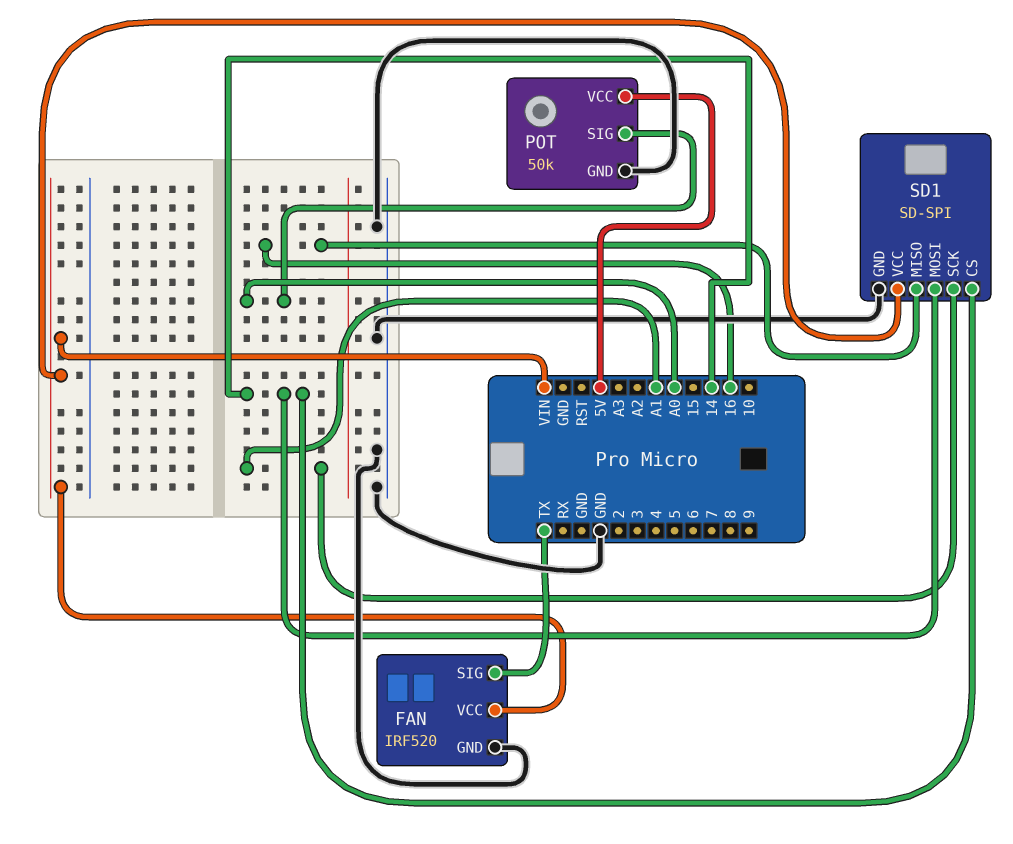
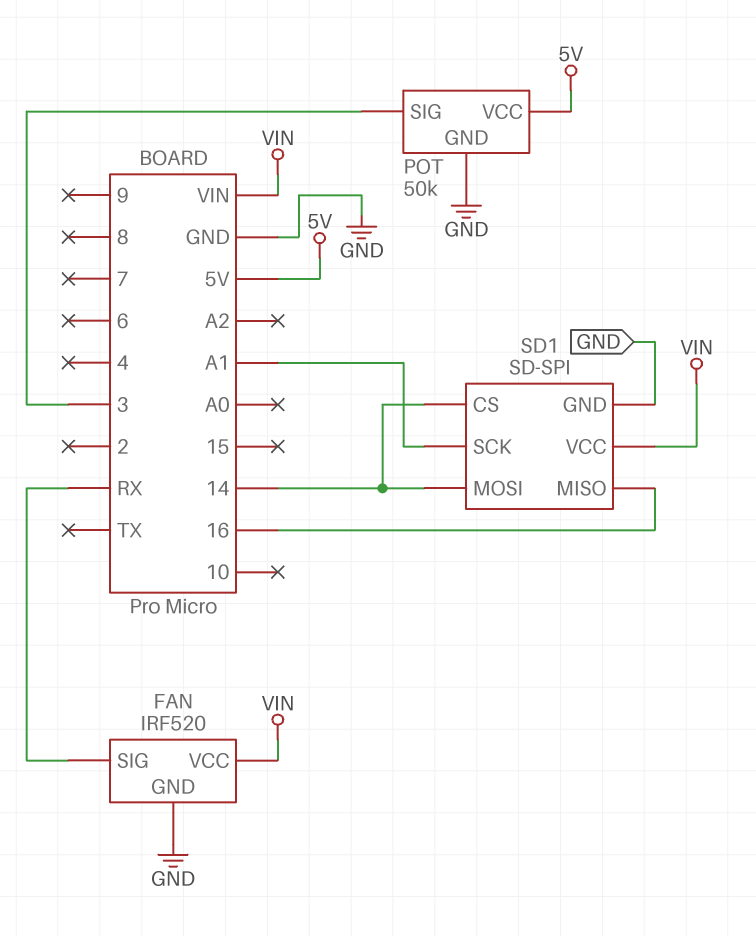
FAN pin SIG: TX -> RX
POT pin SIG: A0 -> 3

